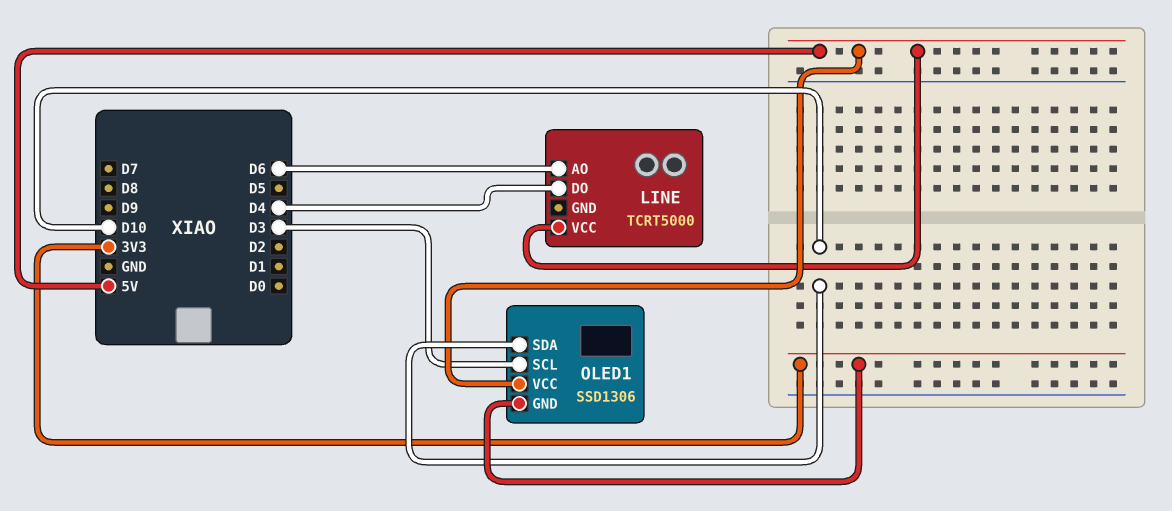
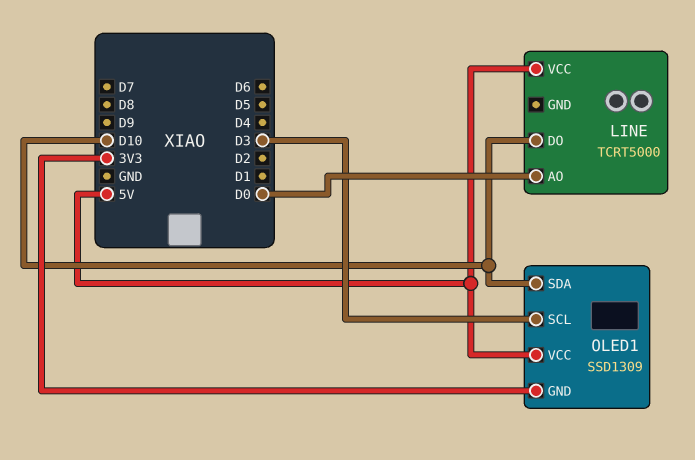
LINE pin AO: D6 -> D0
LINE pin DO: D4 -> D10
OLED1: SSD1306 -> SSD1309

